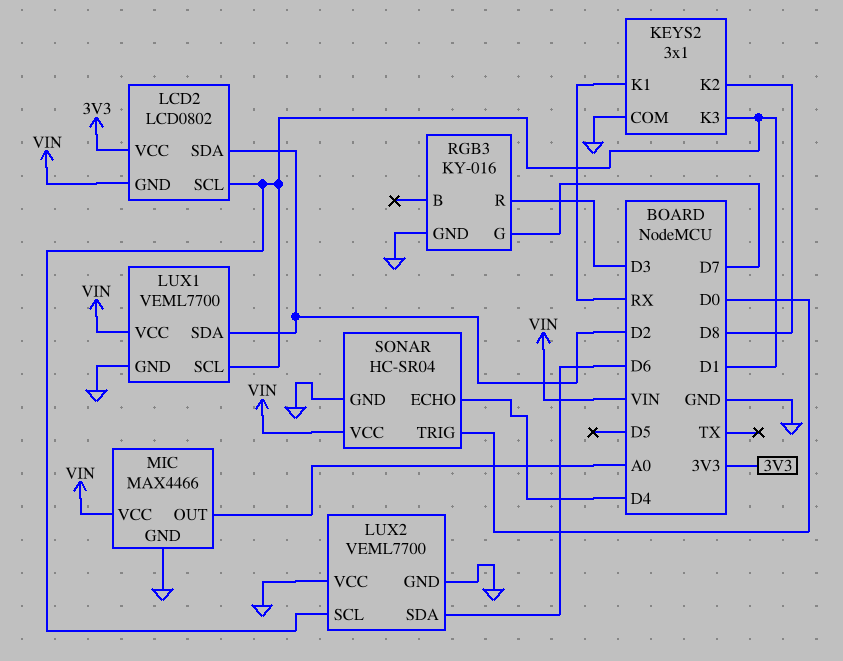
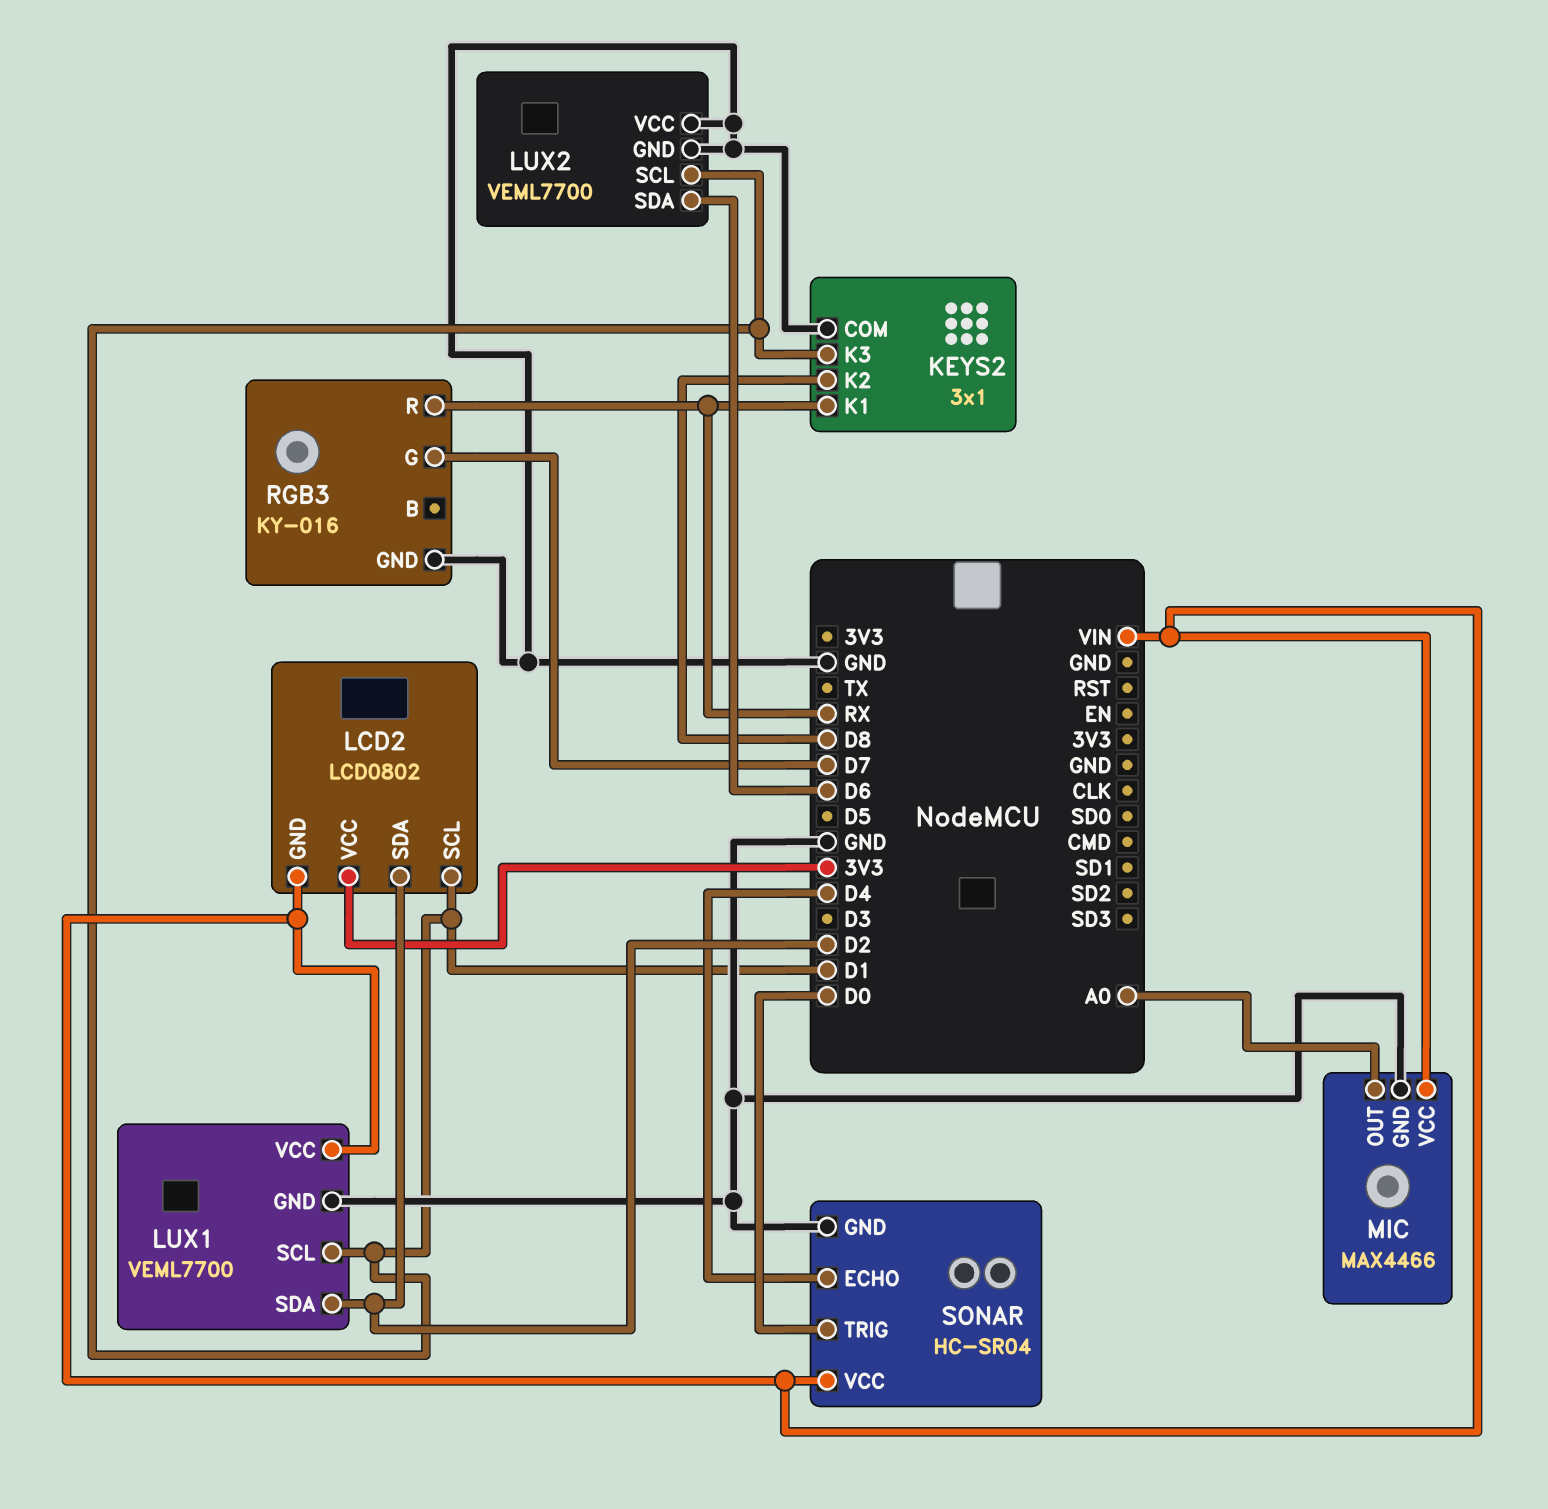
RGB3 pin R: D3 -> RX

